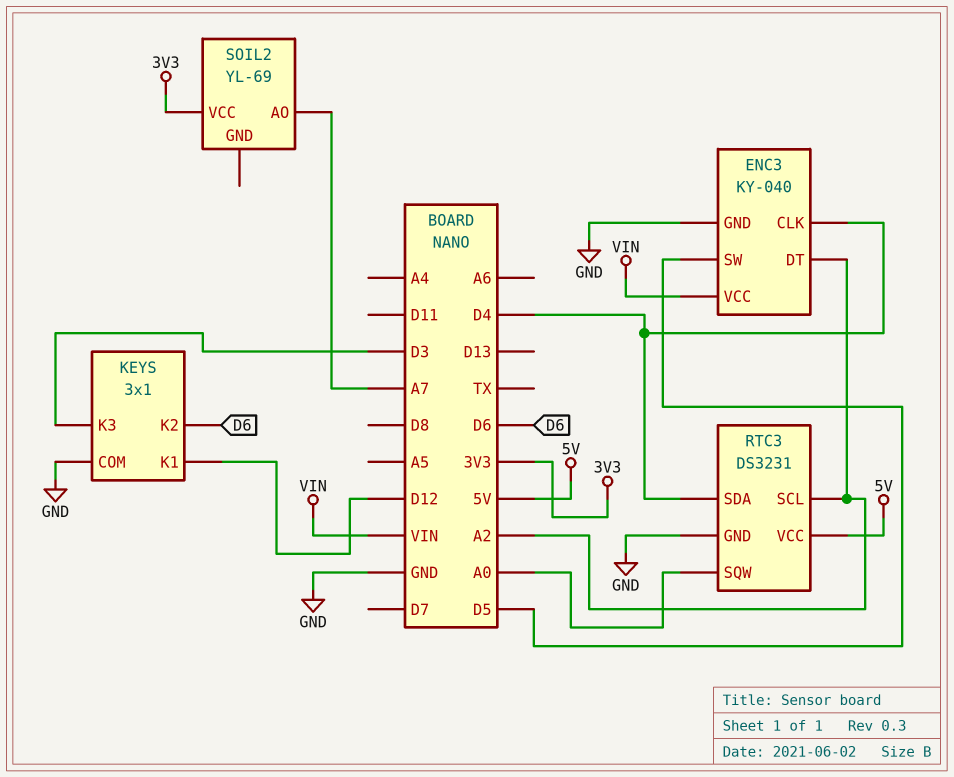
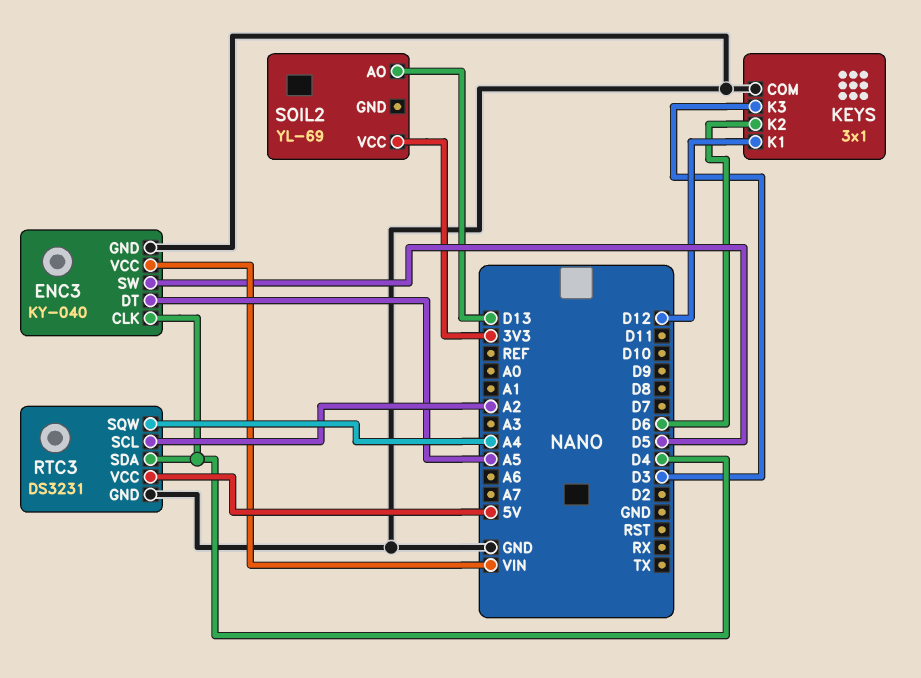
ENC3 pin DT: A2 -> A5
RTC3 pin SQW: A0 -> A4
SOIL2 pin AO: A7 -> D13

